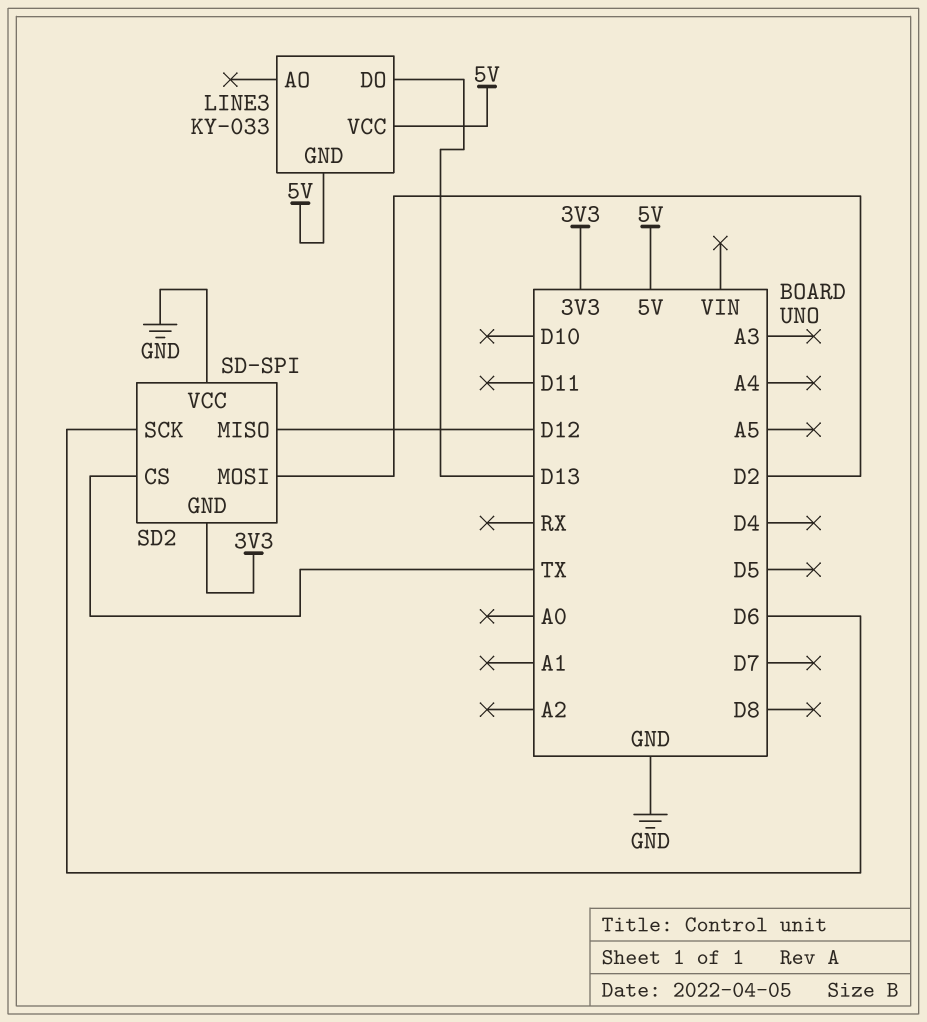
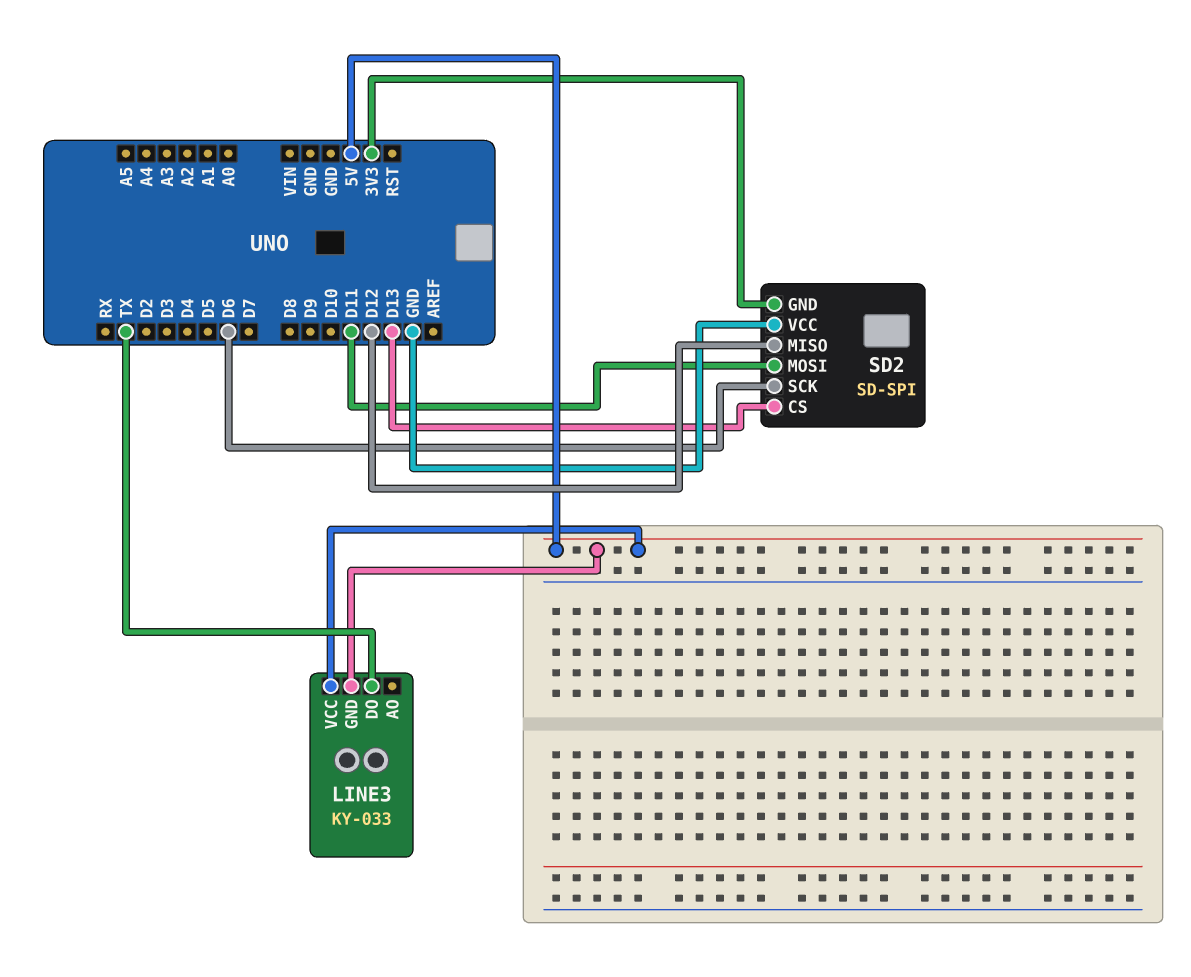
LINE3 pin DO: D13 -> TX
SD2 pin CS: TX -> D13
SD2 pin MOSI: D2 -> D11

